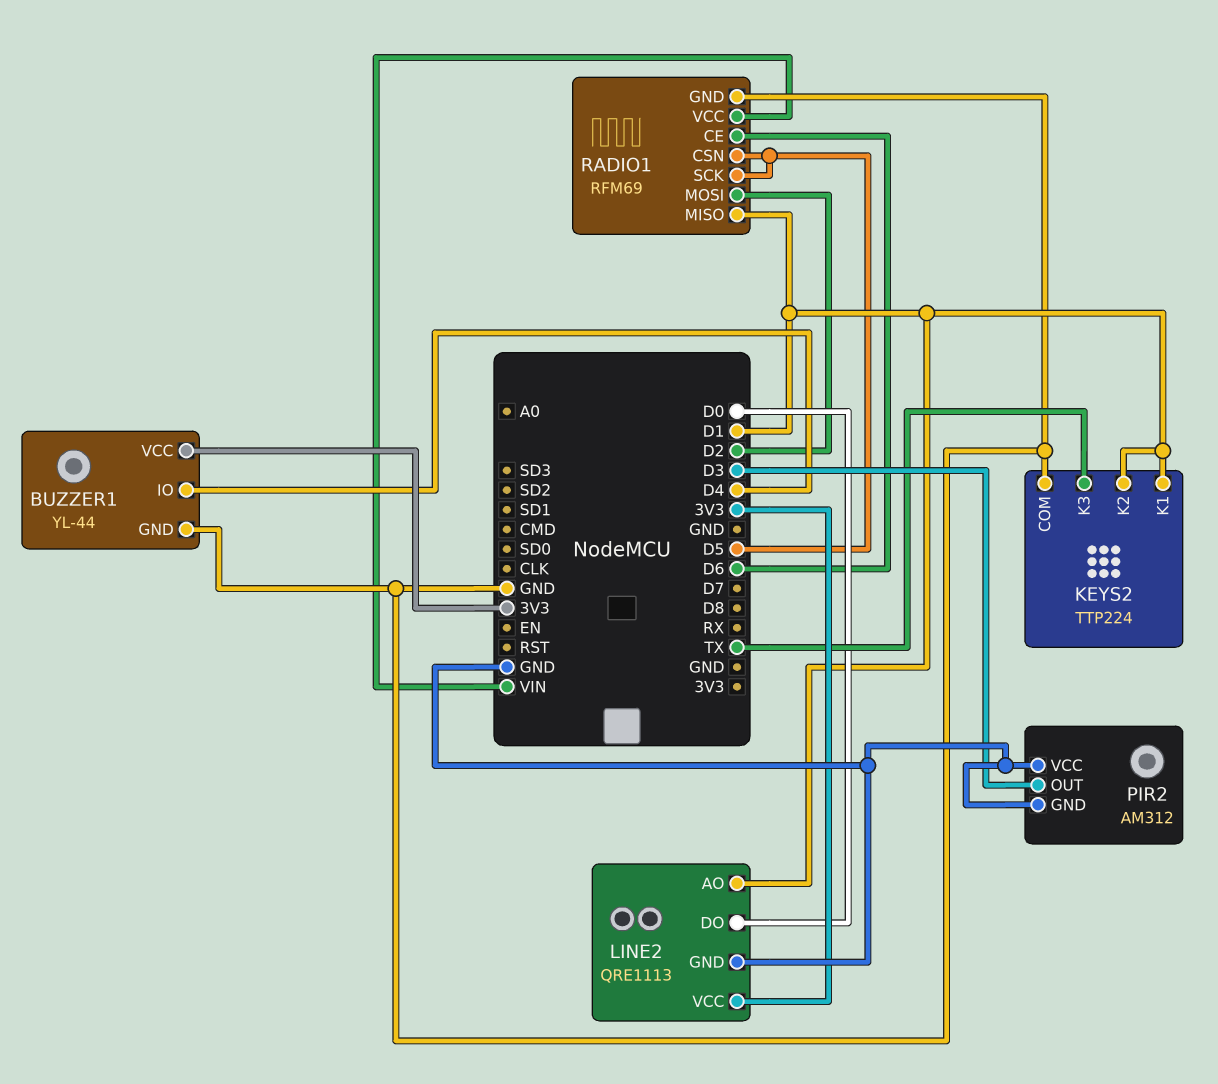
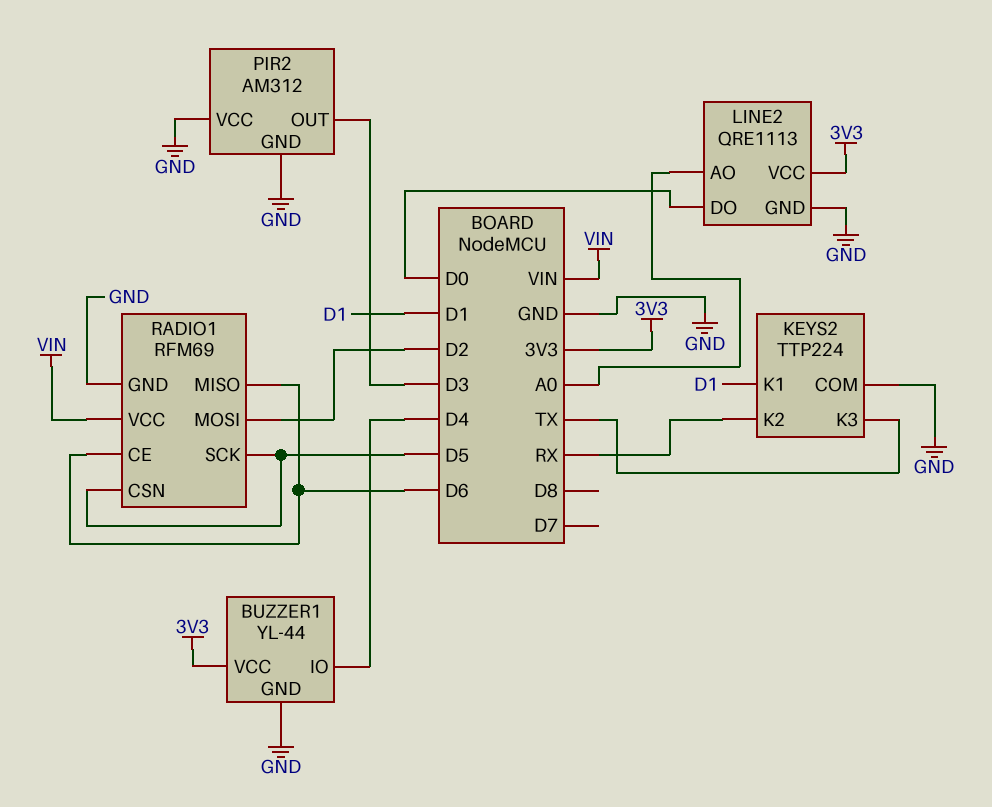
KEYS2 pin K2: D1 -> RX
LINE2 pin AO: D1 -> A0
RADIO1 pin MISO: D1 -> D6

